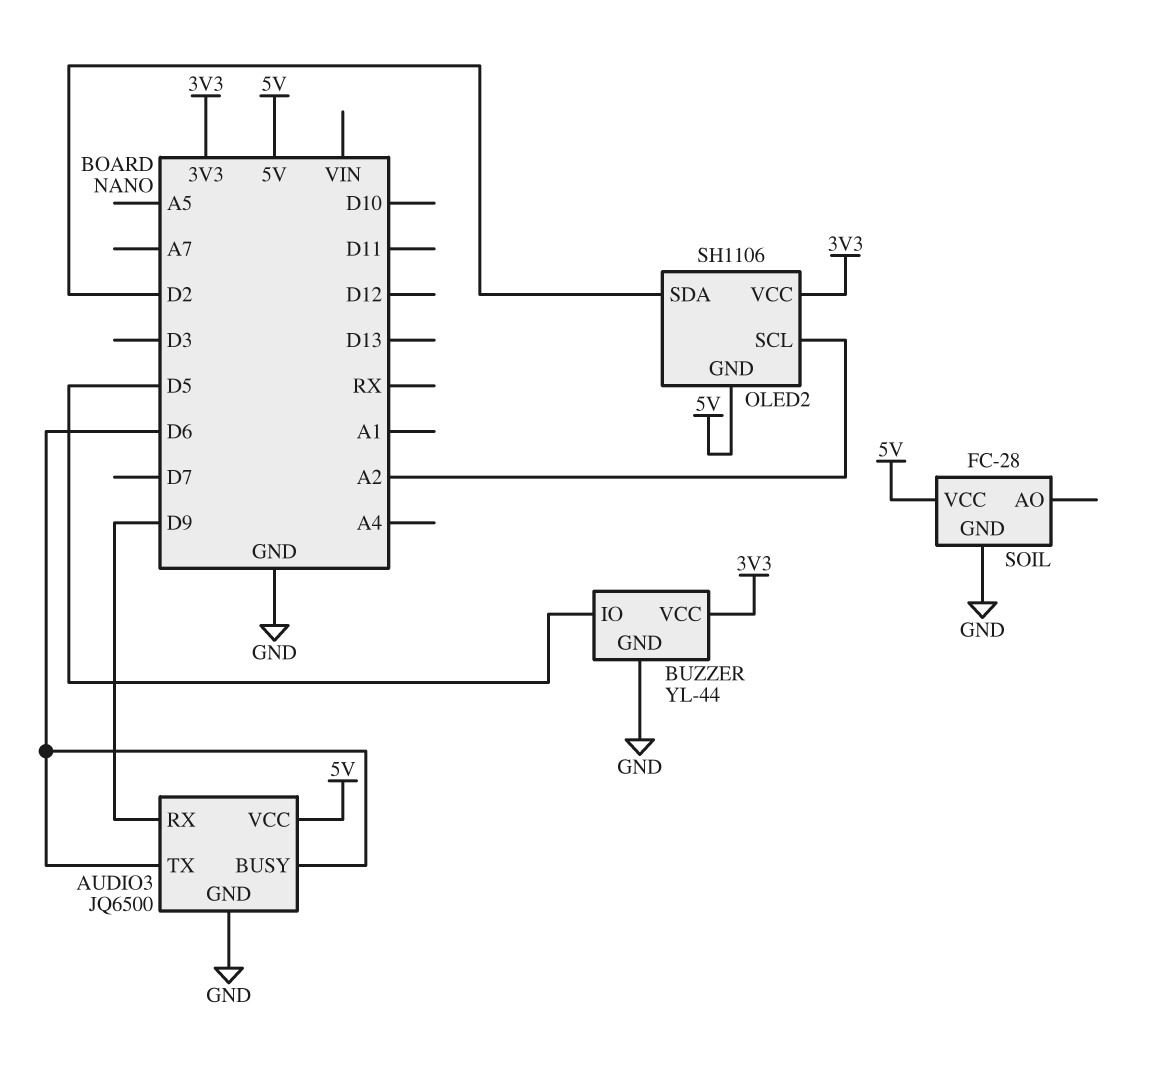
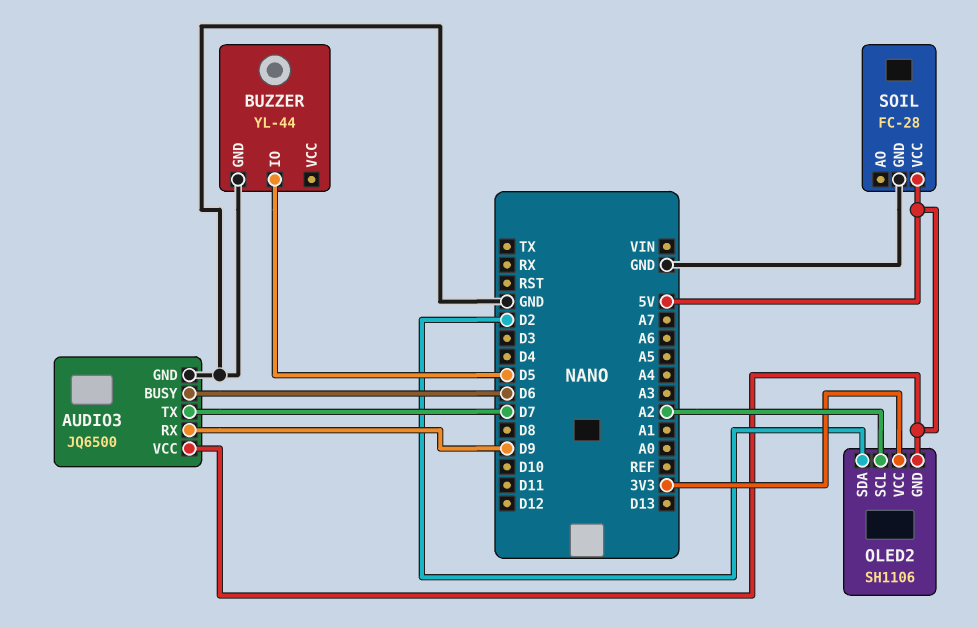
AUDIO3 pin TX: D6 -> D7
BUZZER pin VCC: 3V3 -> none

